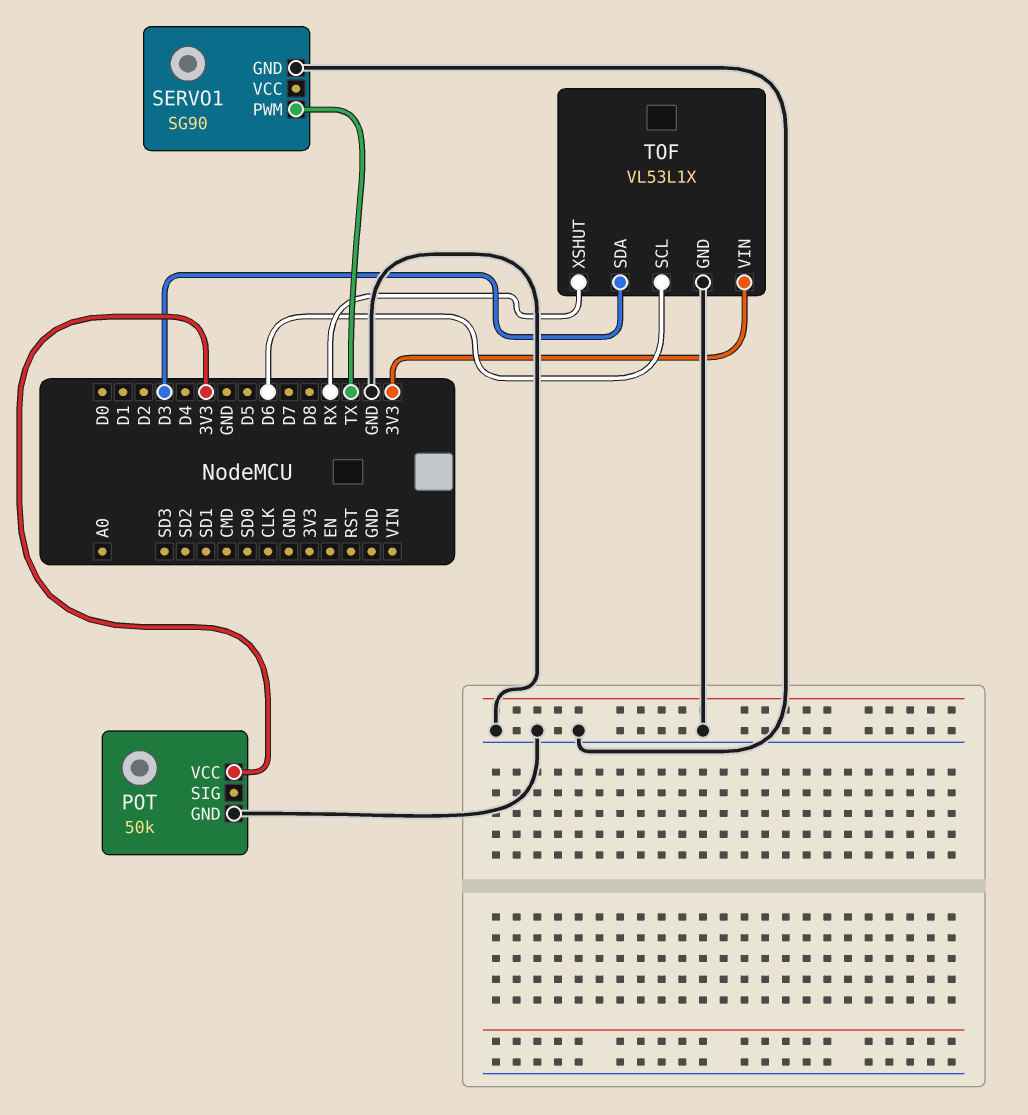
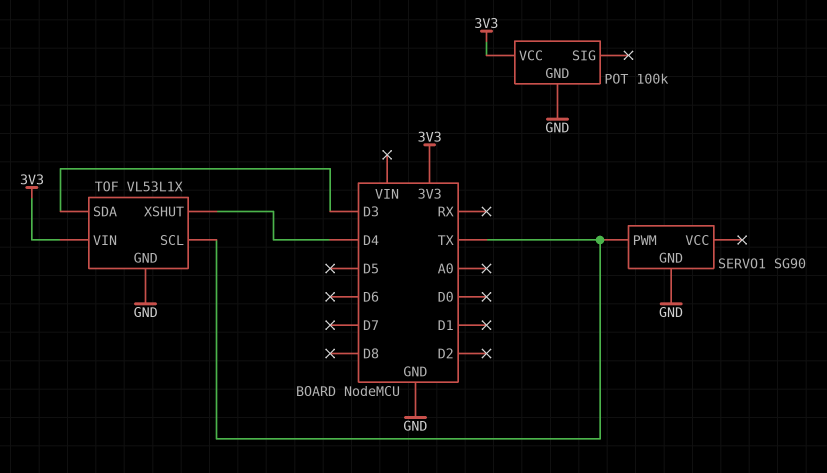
POT: 50k -> 100k
TOF pin SCL: D6 -> TX
TOF pin XSHUT: RX -> D4

